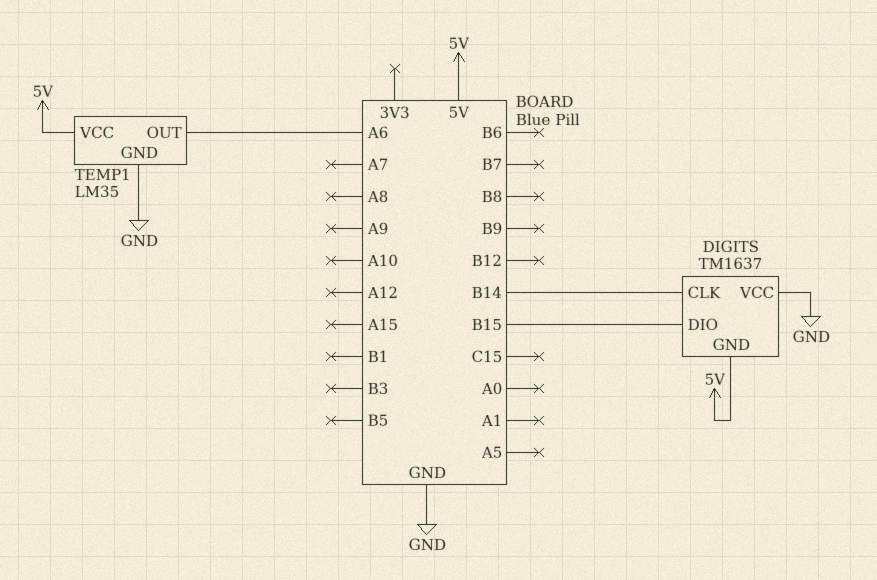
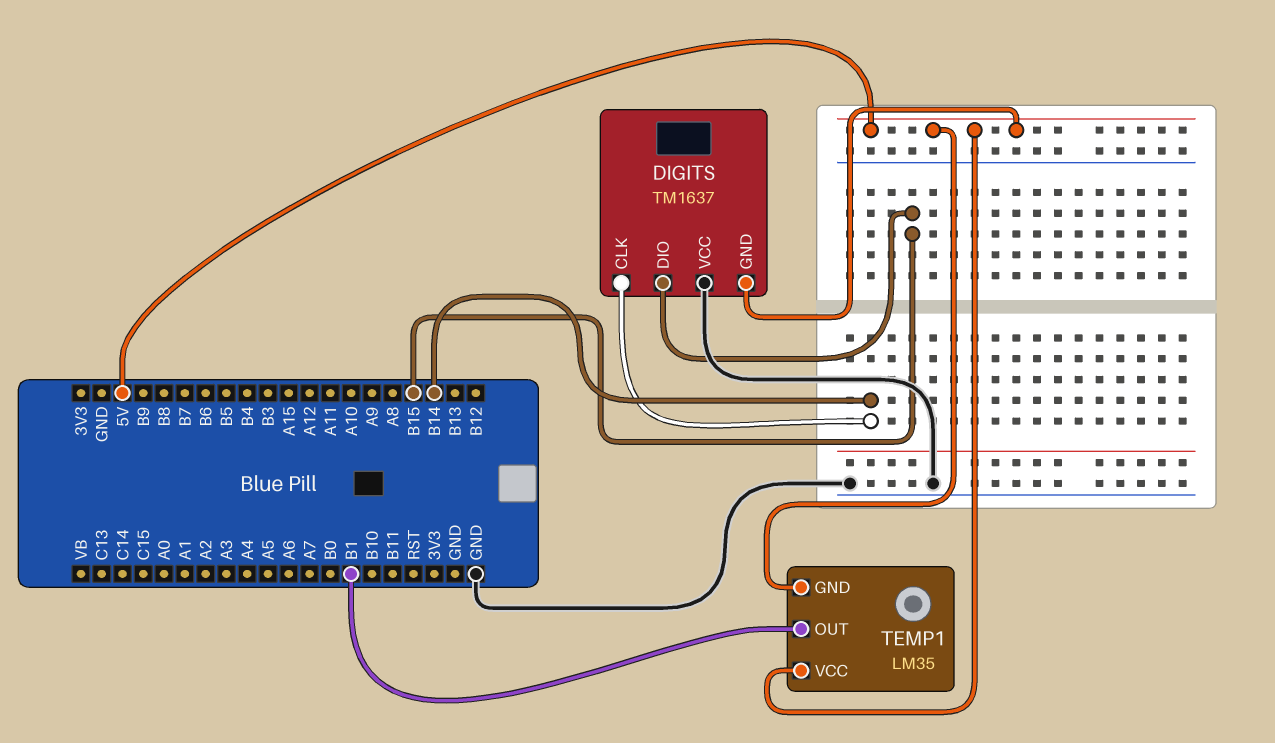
TEMP1 pin GND: GND -> 5V
TEMP1 pin OUT: A6 -> B1

